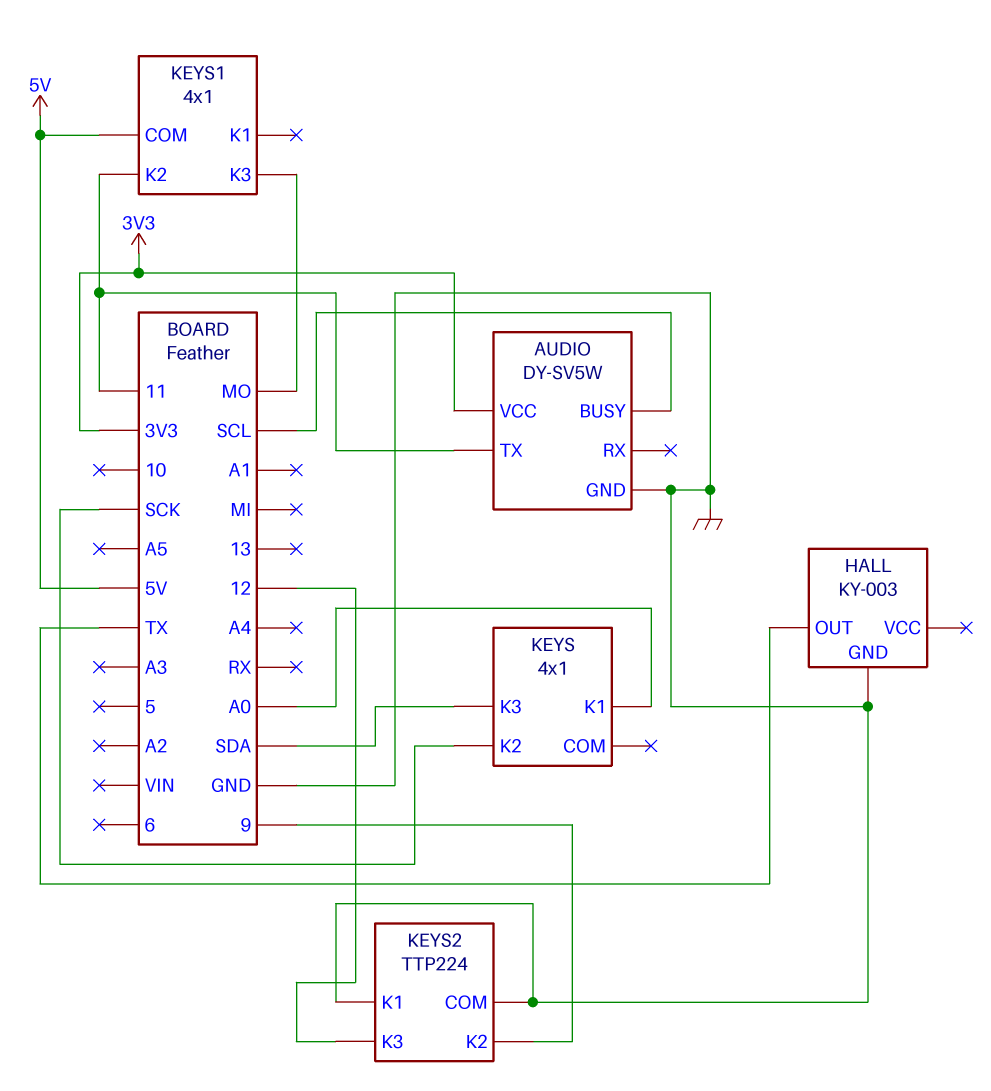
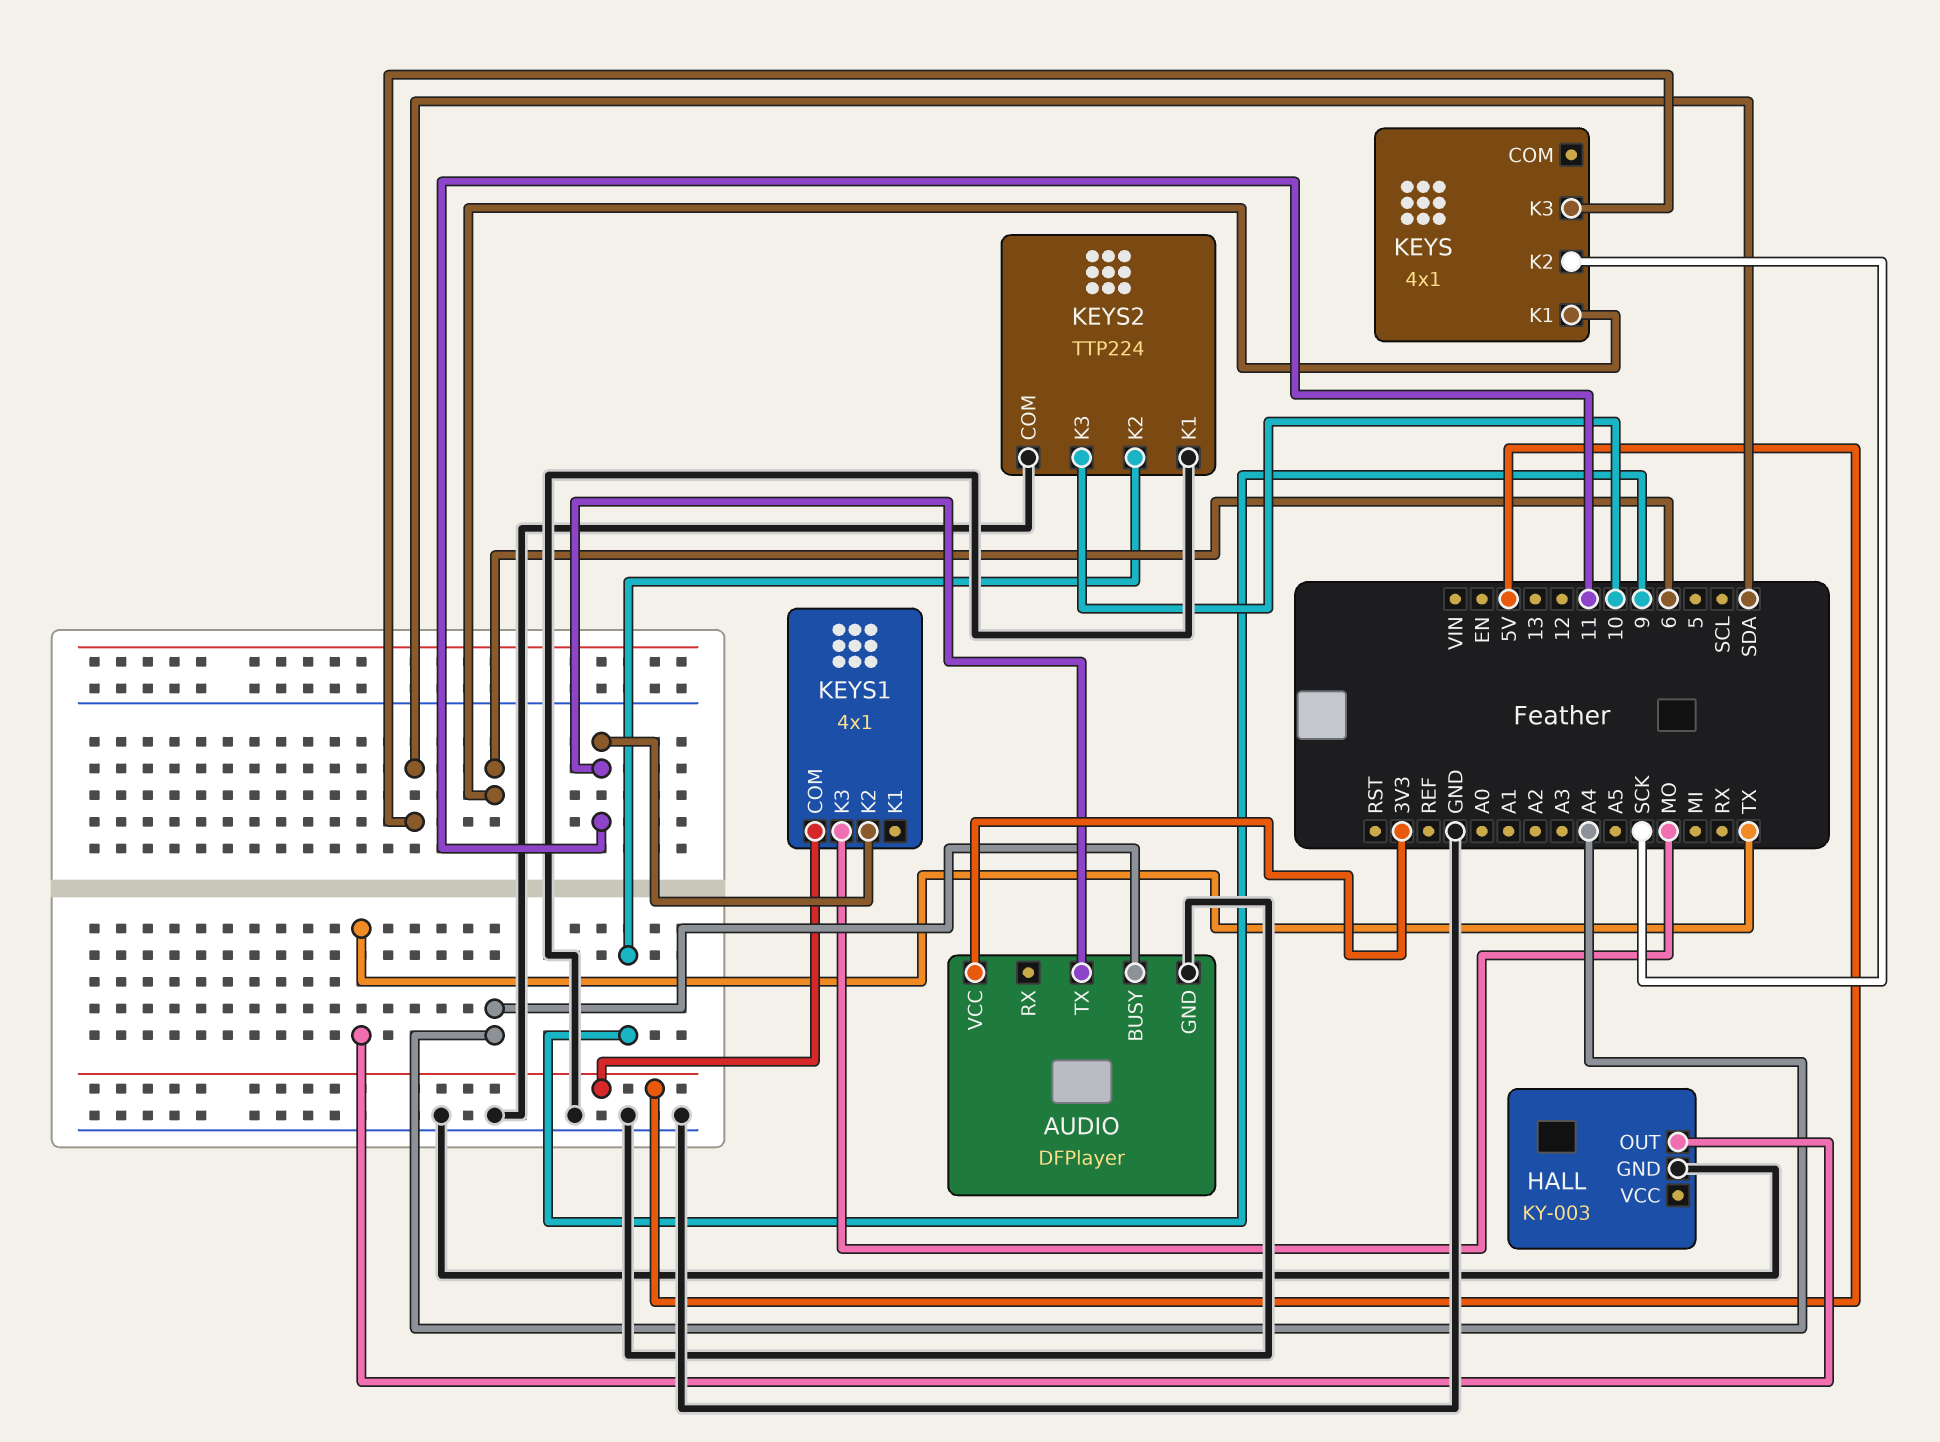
AUDIO: DY-SV5W -> DFPlayer
AUDIO pin BUSY: SCL -> A4
KEYS pin K1: A0 -> 6
KEYS2 pin K3: 12 -> 10

